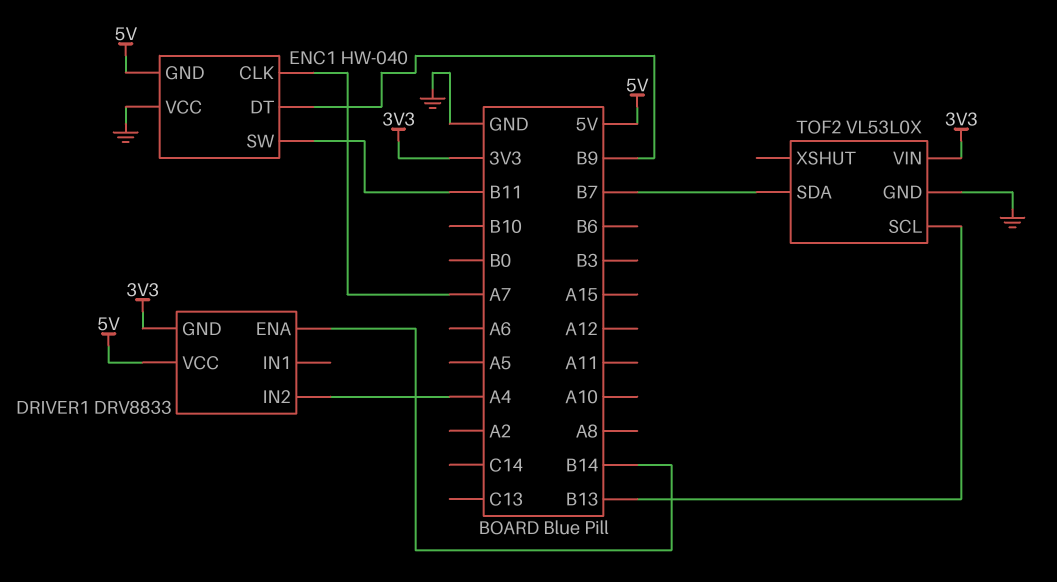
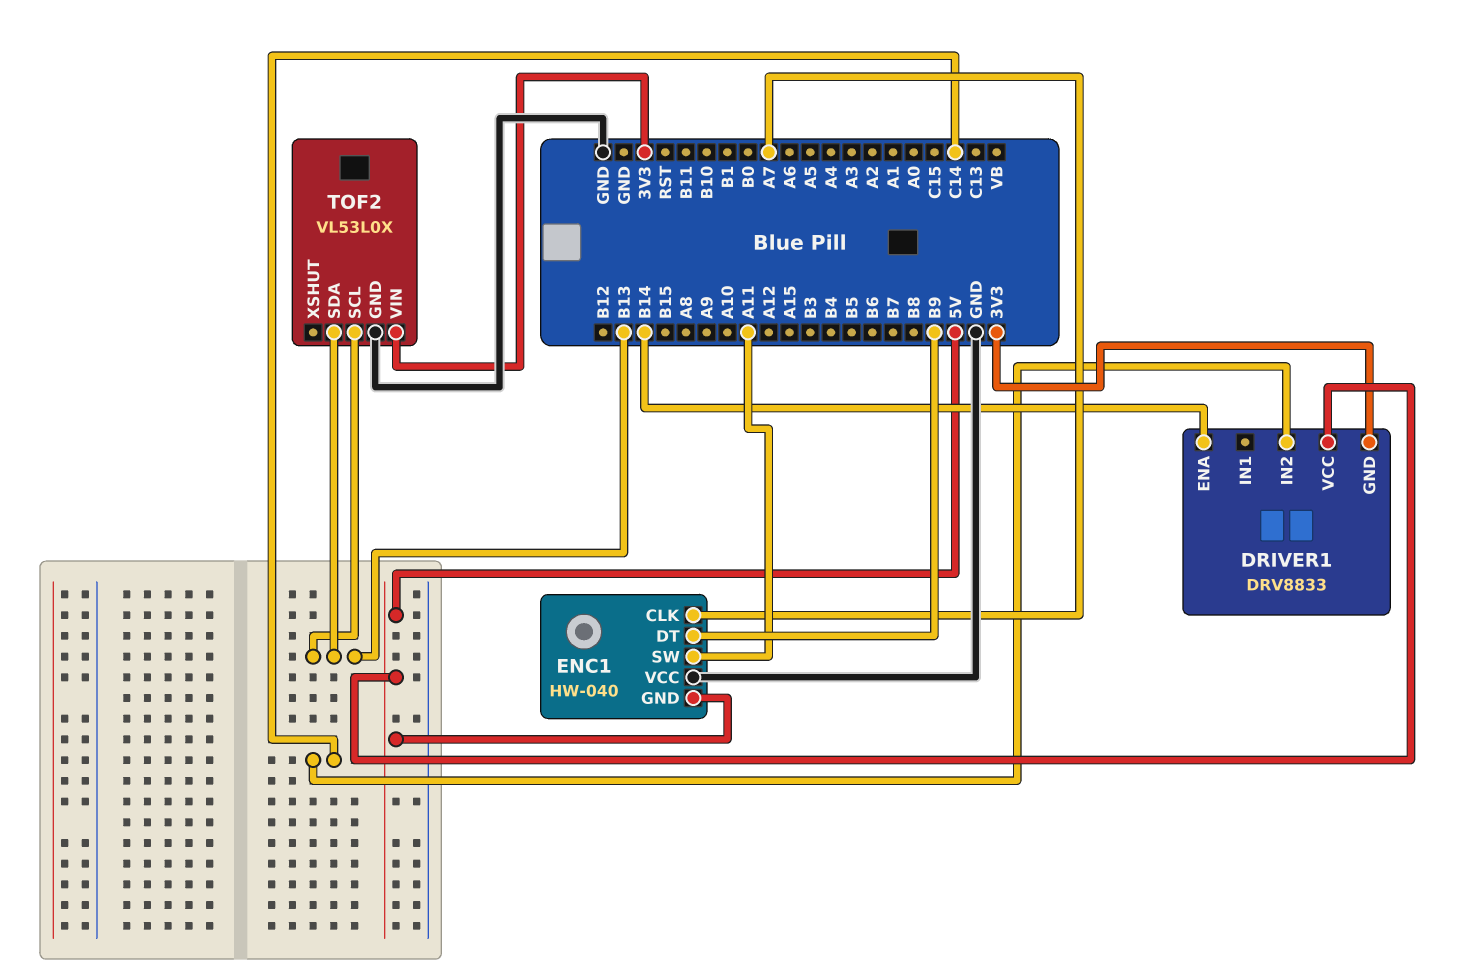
DRIVER1 pin IN2: A4 -> C14
ENC1 pin SW: B11 -> A11
TOF2 pin SDA: B7 -> B13

